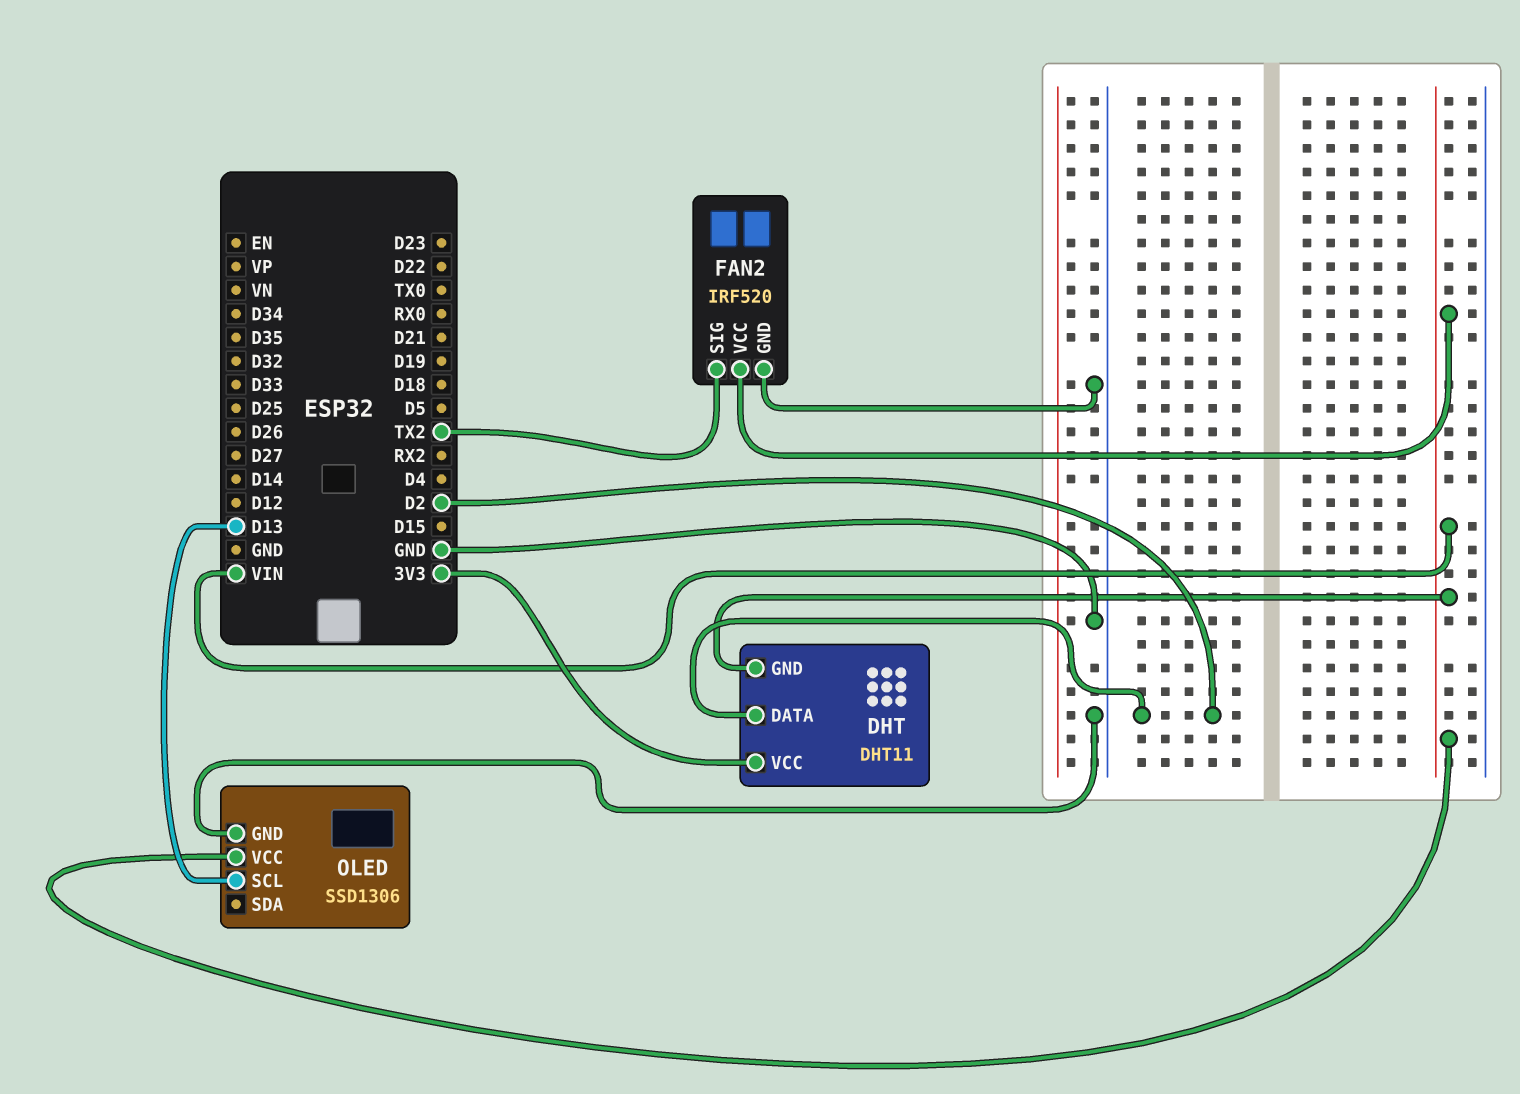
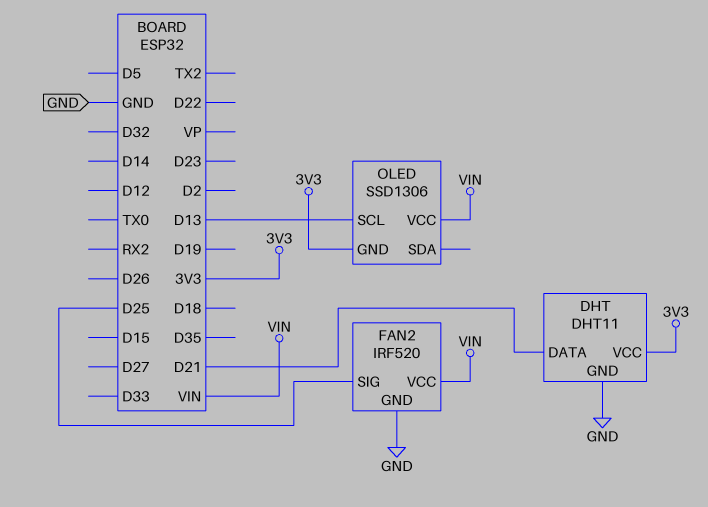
DHT pin DATA: D2 -> D21
DHT pin GND: VIN -> GND
FAN2 pin SIG: TX2 -> D25
OLED pin GND: GND -> 3V3

